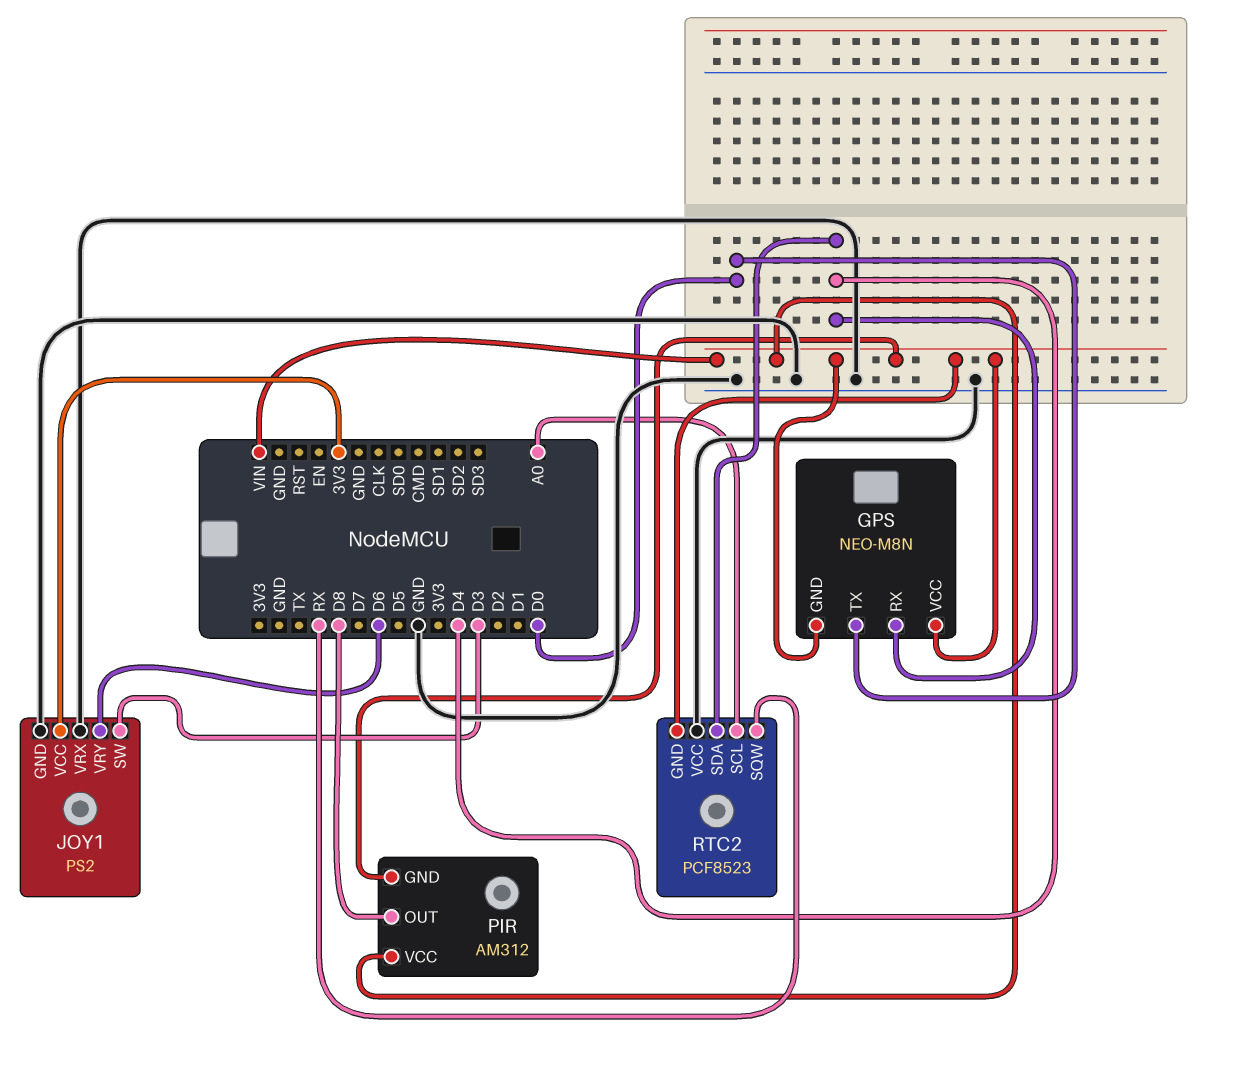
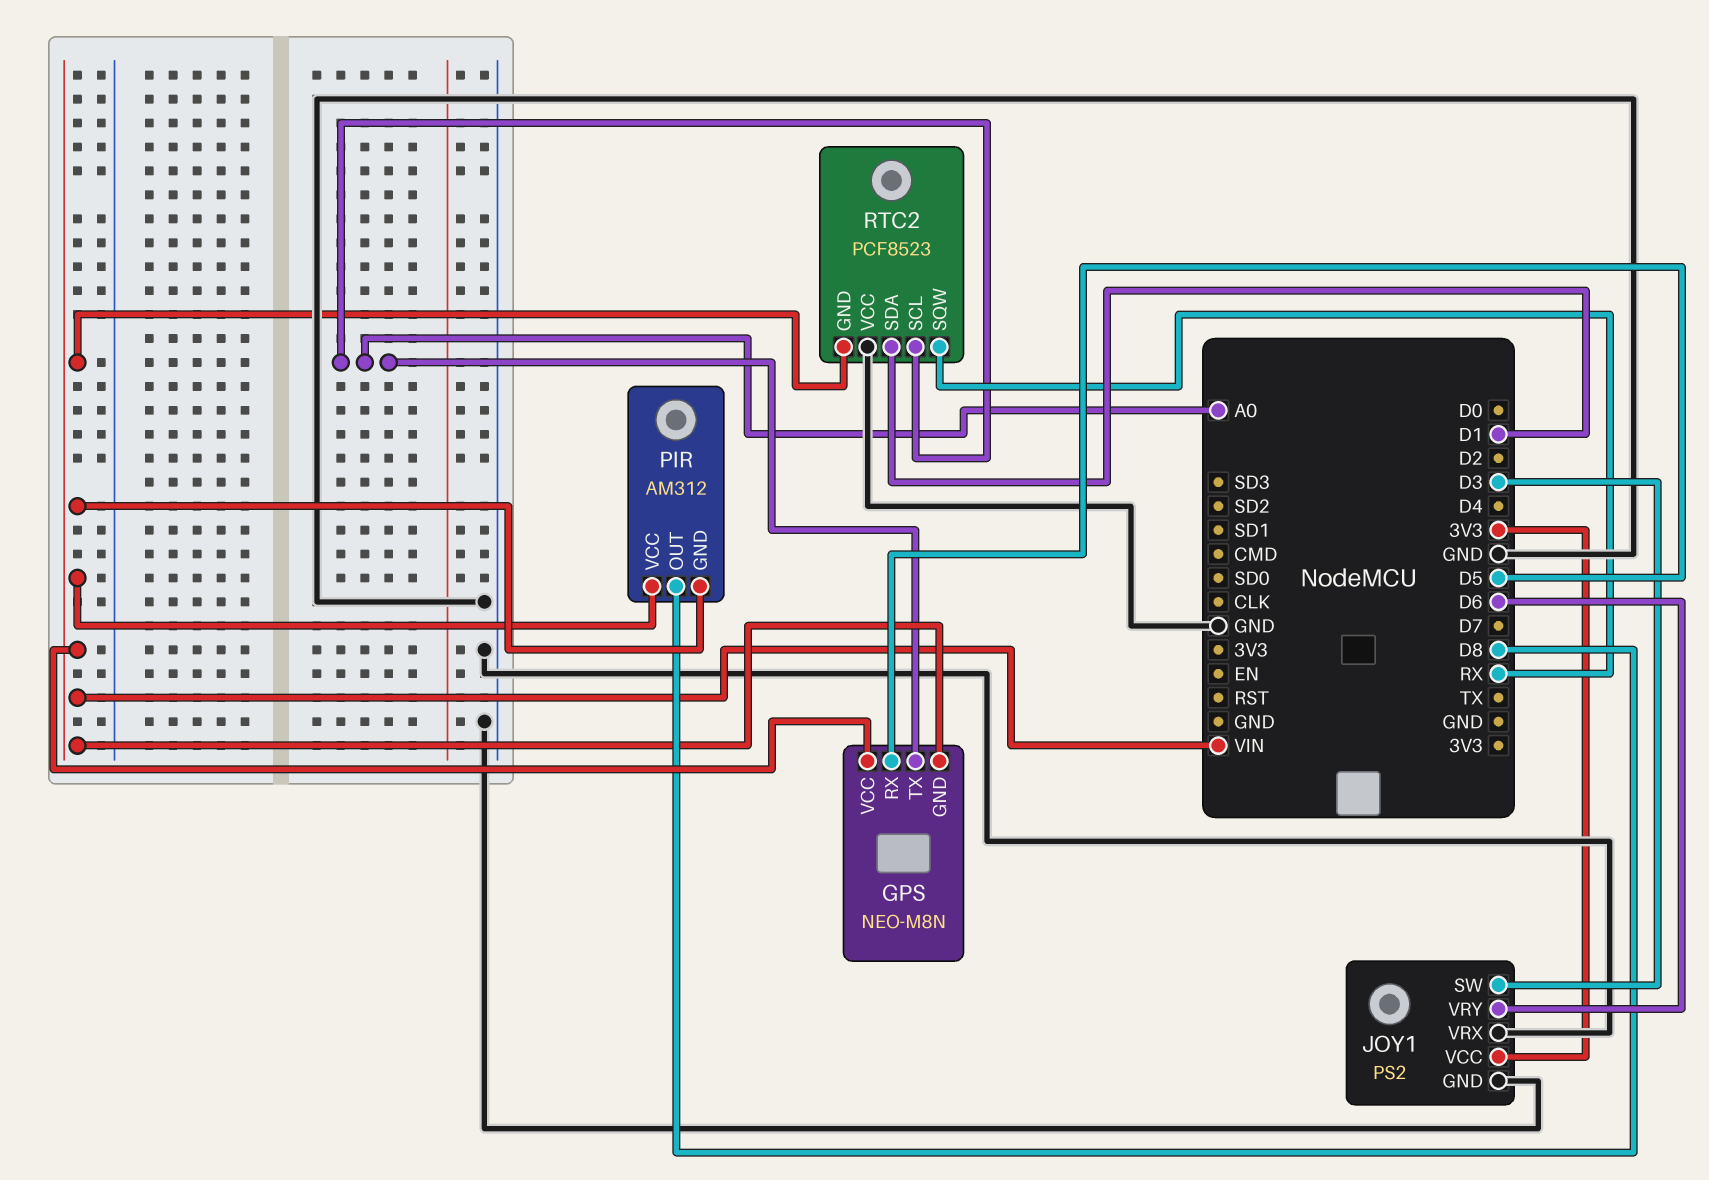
GPS pin RX: D4 -> D5
GPS pin TX: D0 -> A0
RTC2 pin SDA: D4 -> D1

